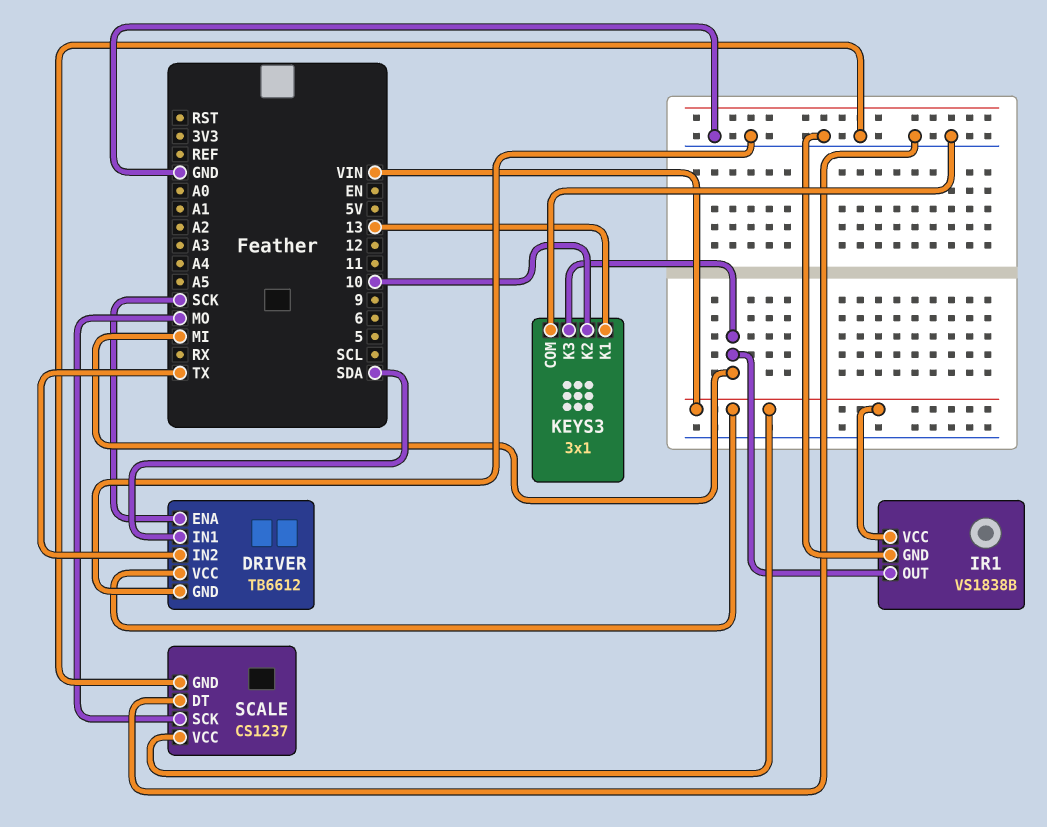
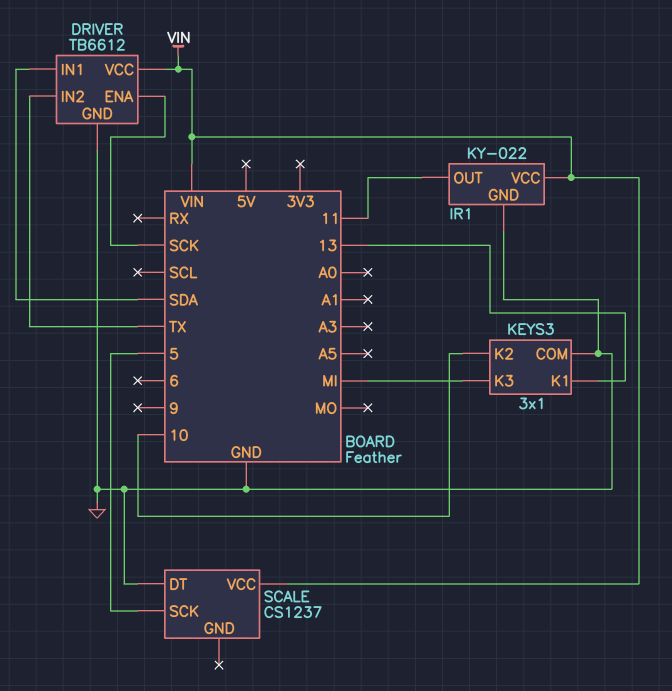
IR1: VS1838B -> KY-022
IR1 pin OUT: MI -> 11
SCALE pin GND: GND -> none
SCALE pin SCK: MO -> 5

